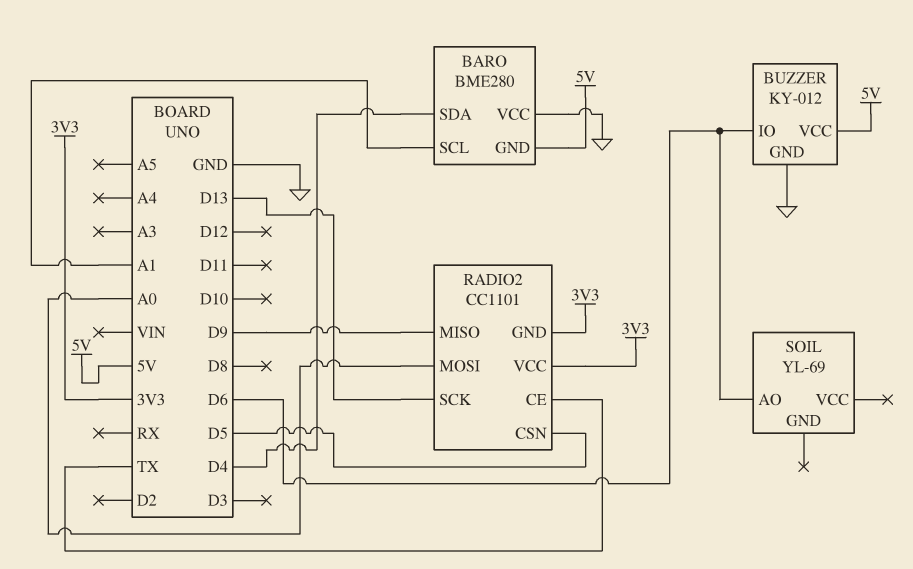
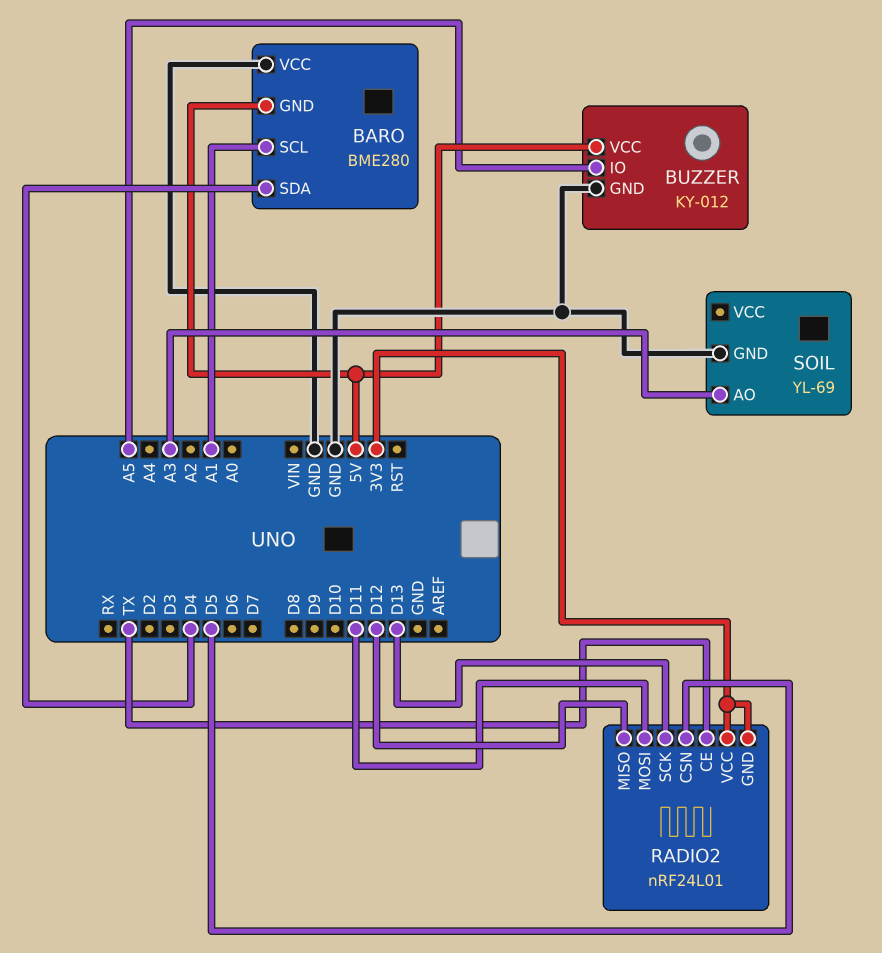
BUZZER pin IO: D6 -> A5
RADIO2: CC1101 -> nRF24L01
RADIO2 pin MISO: D9 -> D12
RADIO2 pin MOSI: A0 -> D11
SOIL pin AO: D6 -> A3
SOIL pin GND: none -> GND

